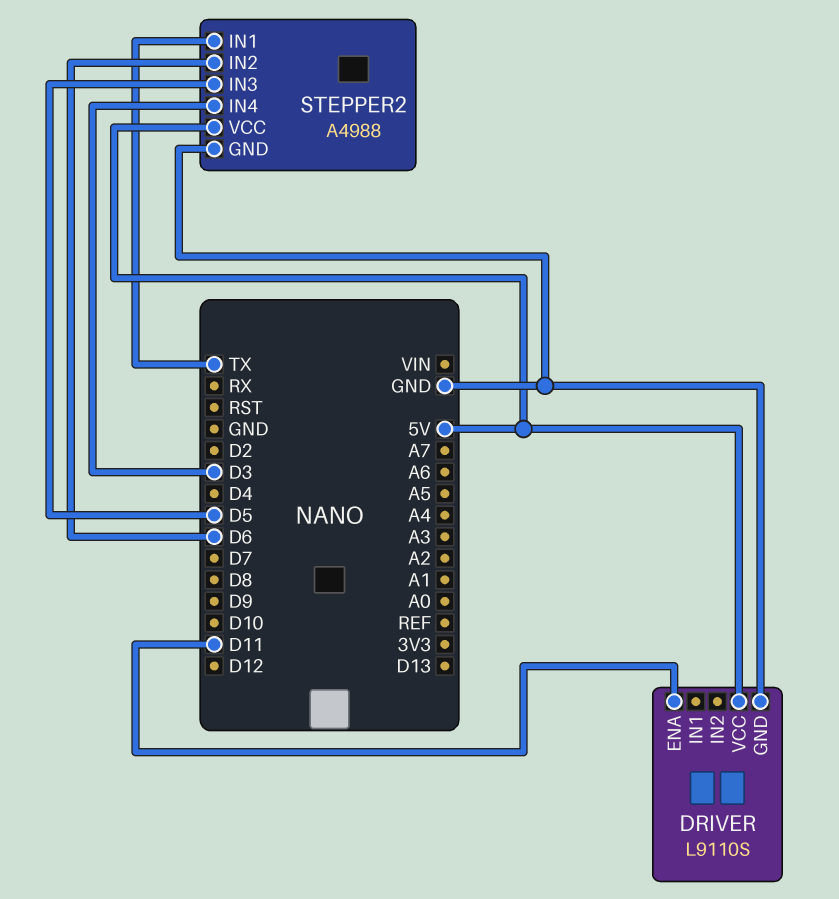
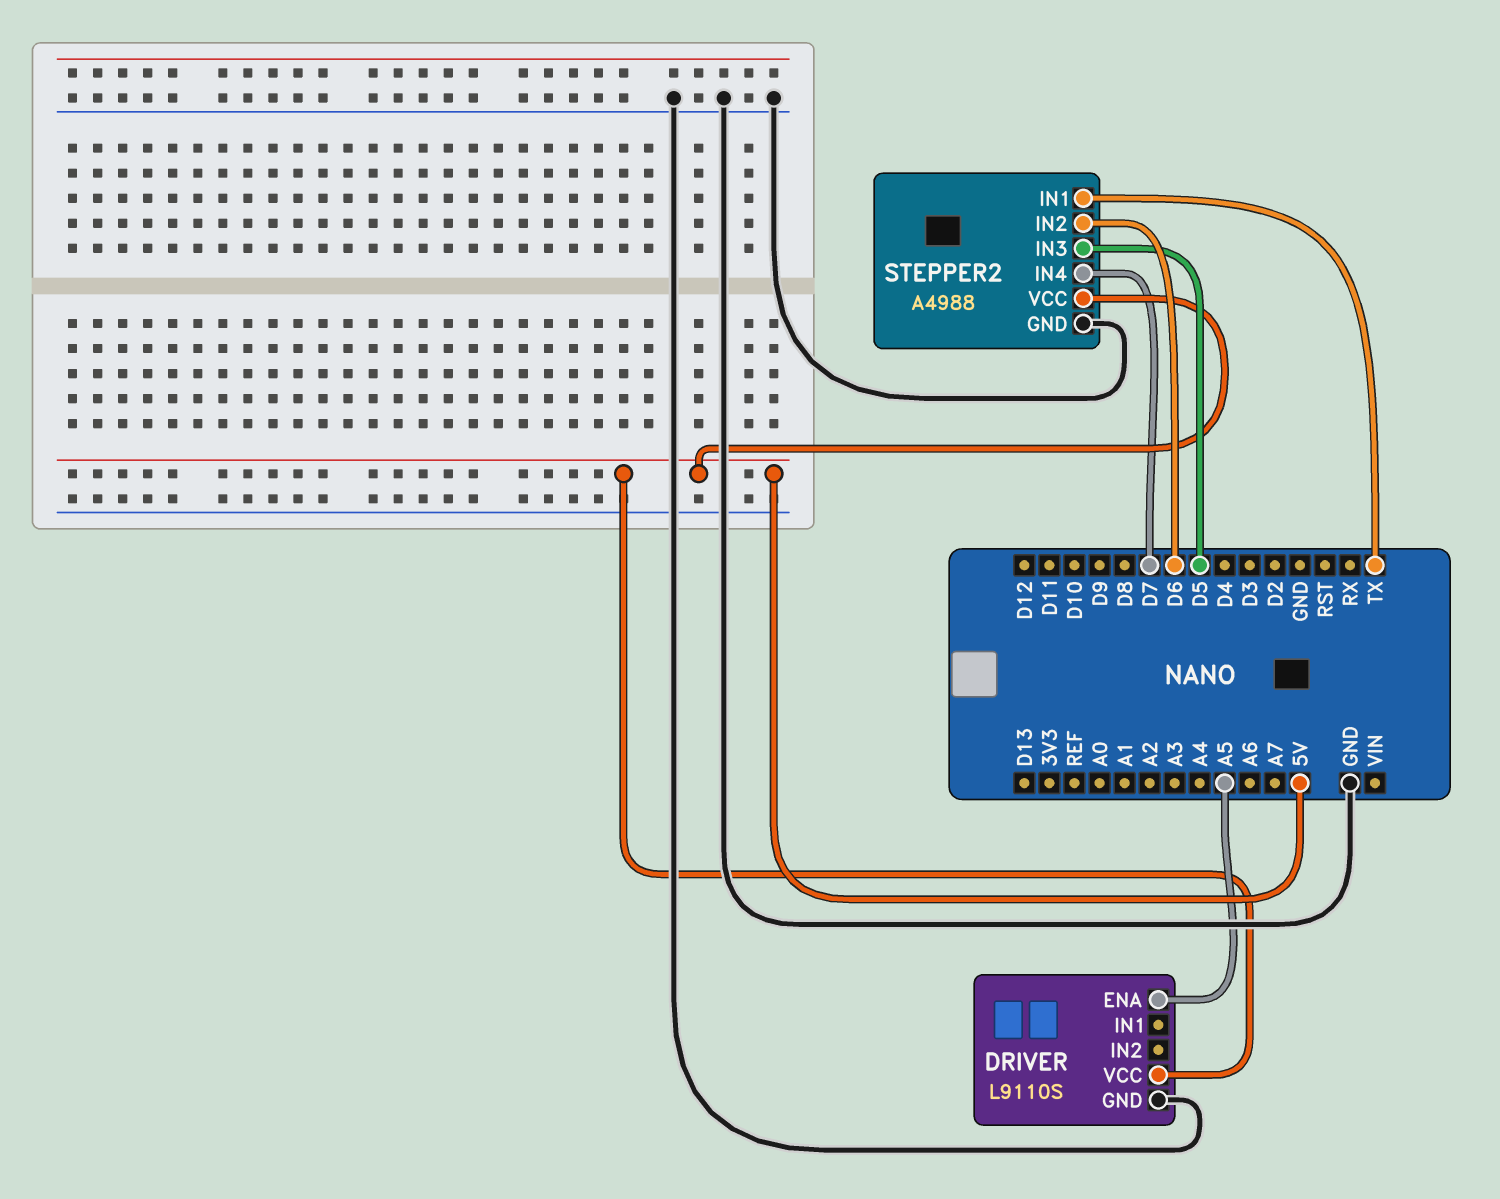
DRIVER pin ENA: D11 -> A5
STEPPER2 pin IN4: D3 -> D7

